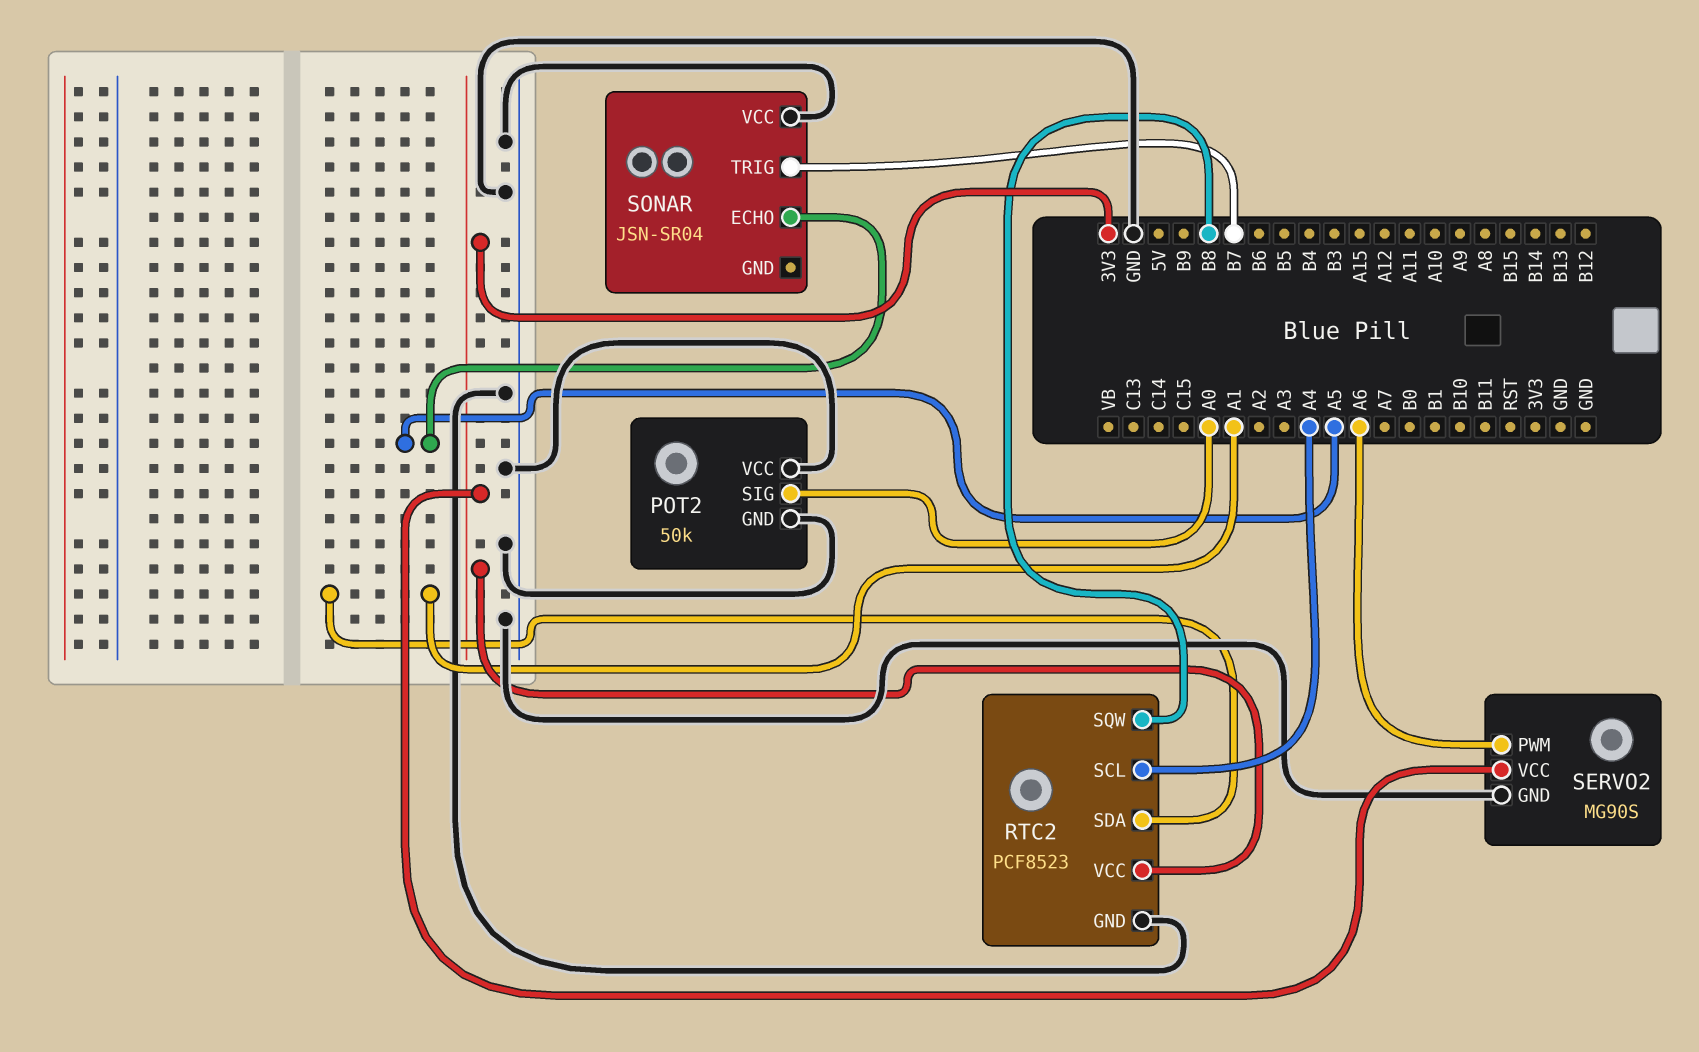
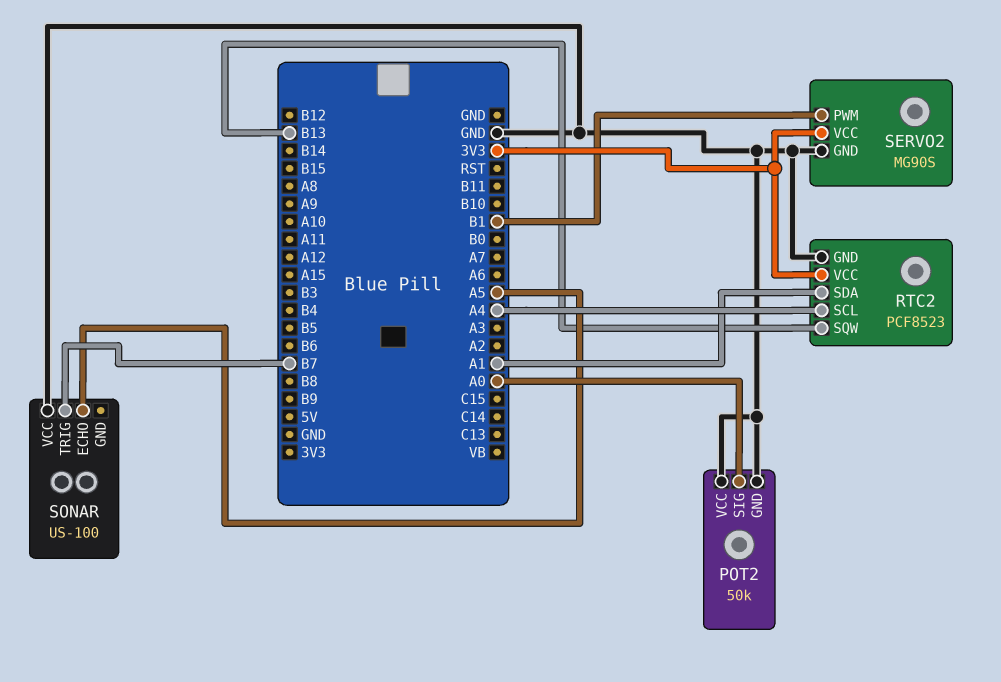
RTC2 pin SQW: B8 -> B13
SERVO2 pin PWM: A6 -> B1
SONAR: JSN-SR04 -> US-100

